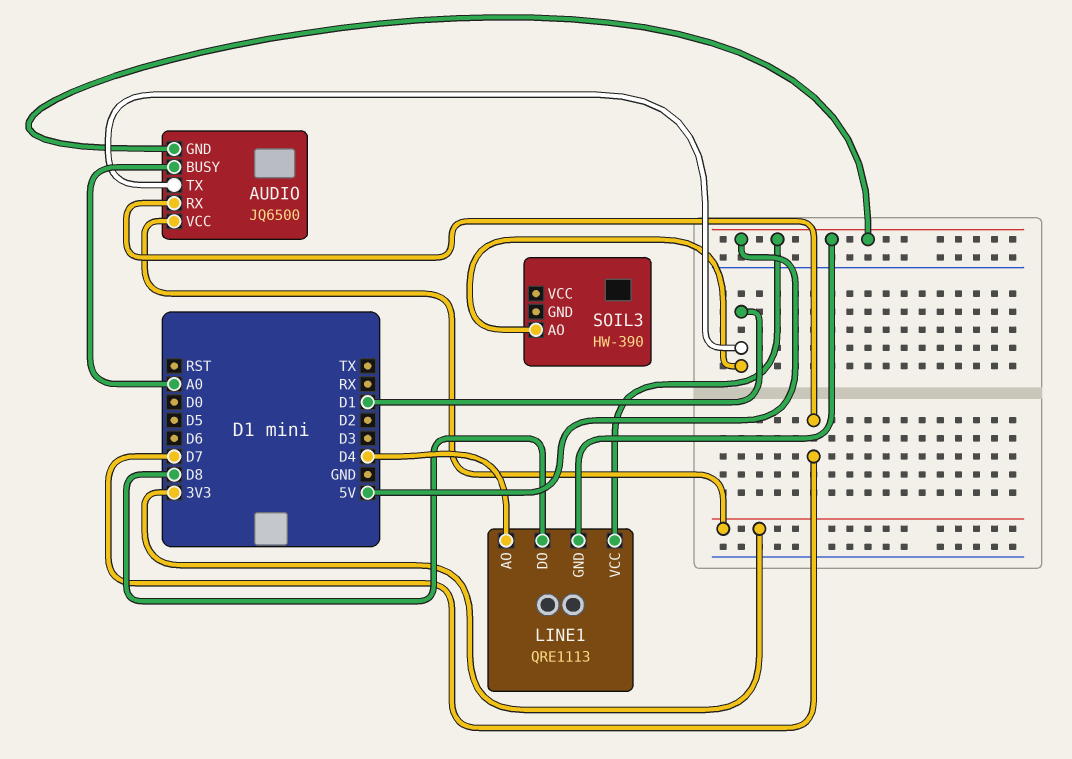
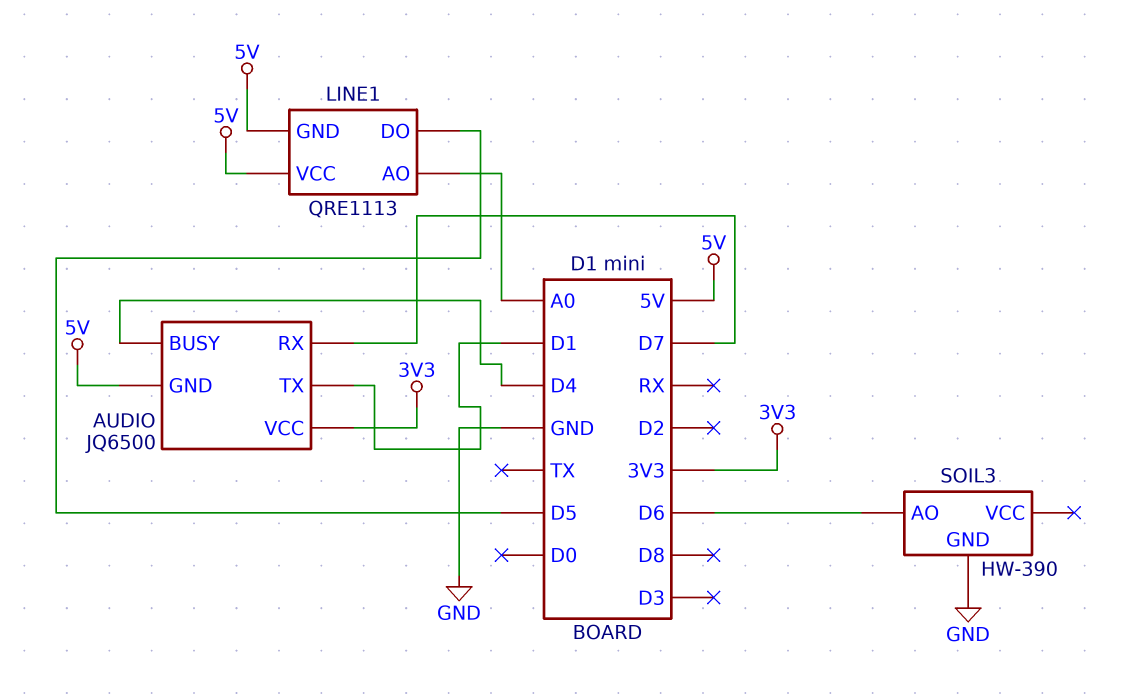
AUDIO pin BUSY: A0 -> D4
LINE1 pin AO: D4 -> A0
LINE1 pin DO: D8 -> D5
SOIL3 pin AO: D1 -> D6
SOIL3 pin GND: none -> GND

